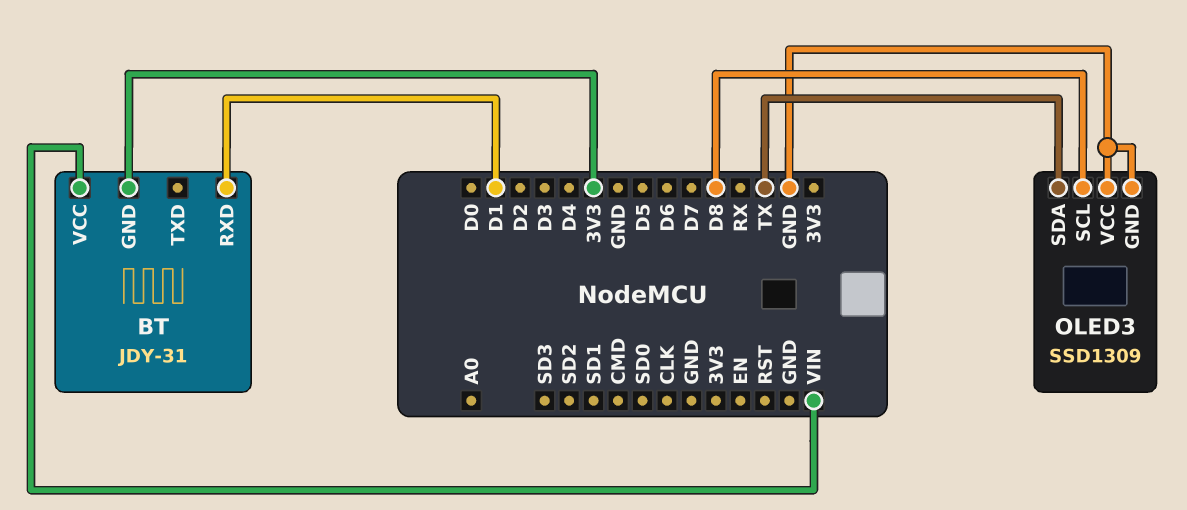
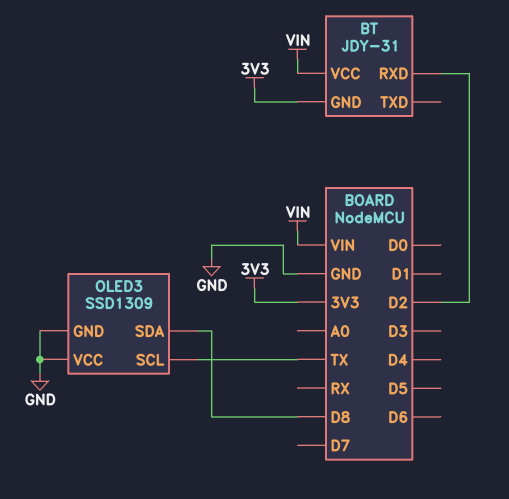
BT pin RXD: D1 -> D2
OLED3 pin SCL: D8 -> TX
OLED3 pin SDA: TX -> D8

